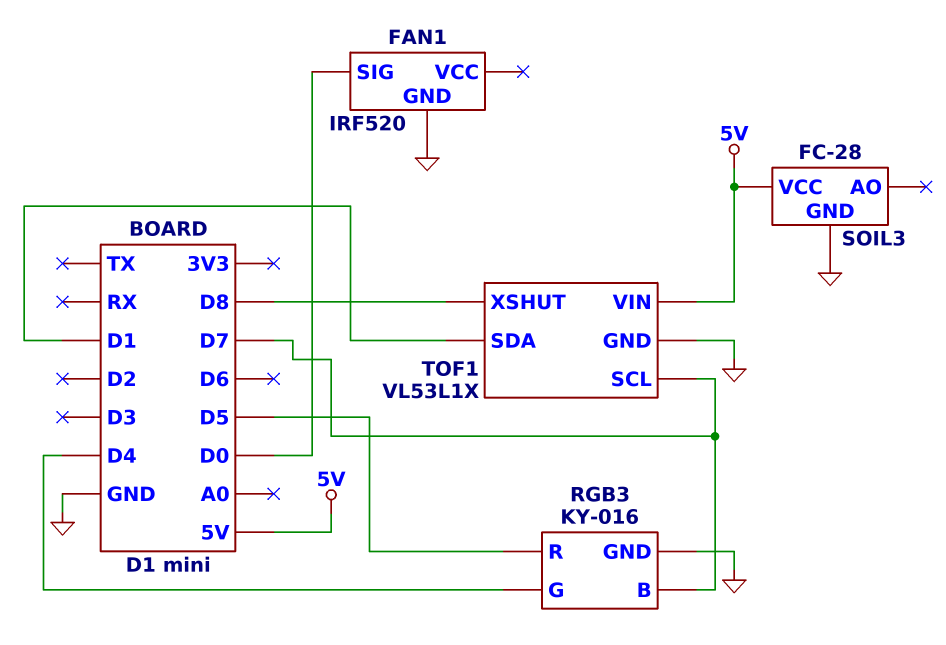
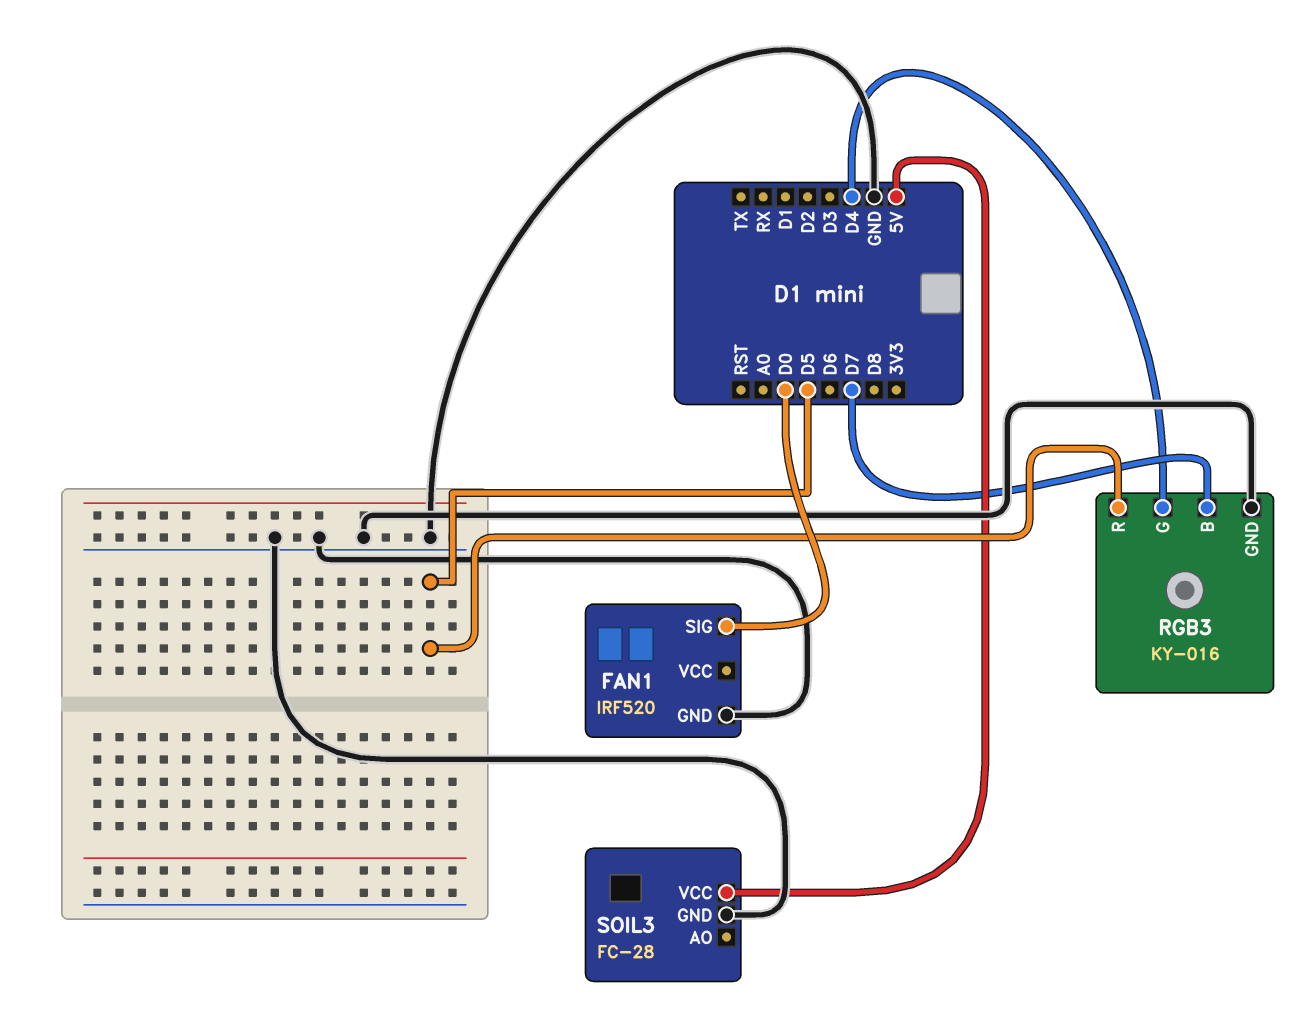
TOF1: VL53L1X -> none
TOF1 pin GND: GND -> none
TOF1 pin SCL: D7 -> none
TOF1 pin SDA: D1 -> none
TOF1 pin VIN: 5V -> none
TOF1 pin XSHUT: D8 -> none

